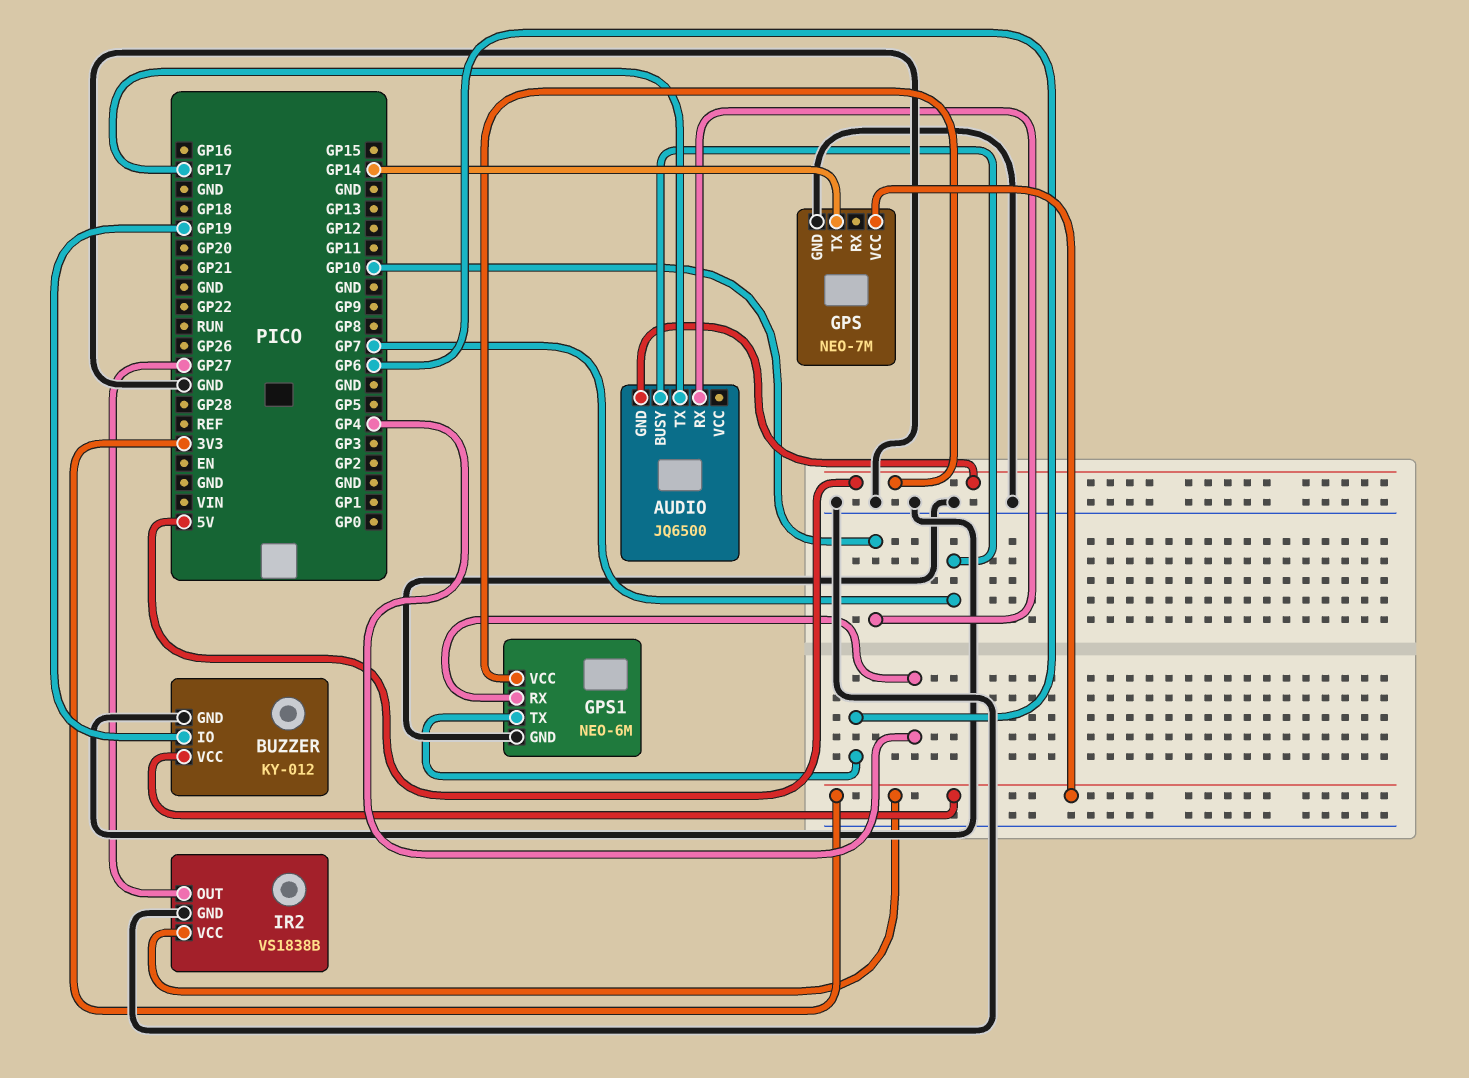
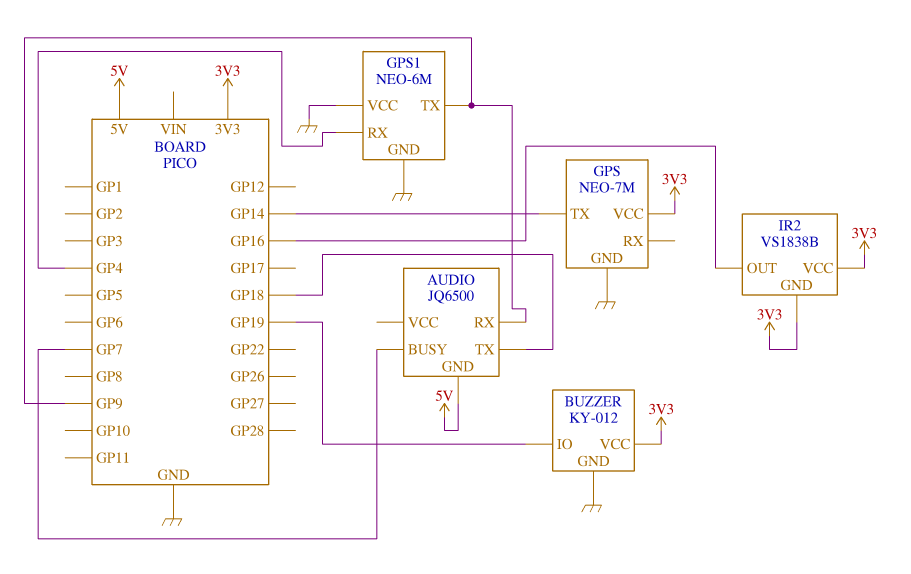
AUDIO pin RX: GP10 -> GP9
AUDIO pin TX: GP17 -> GP18
GPS1 pin TX: GP6 -> GP9
GPS1 pin VCC: 5V -> GND
IR2 pin GND: GND -> 3V3
IR2 pin OUT: GP27 -> GP16

